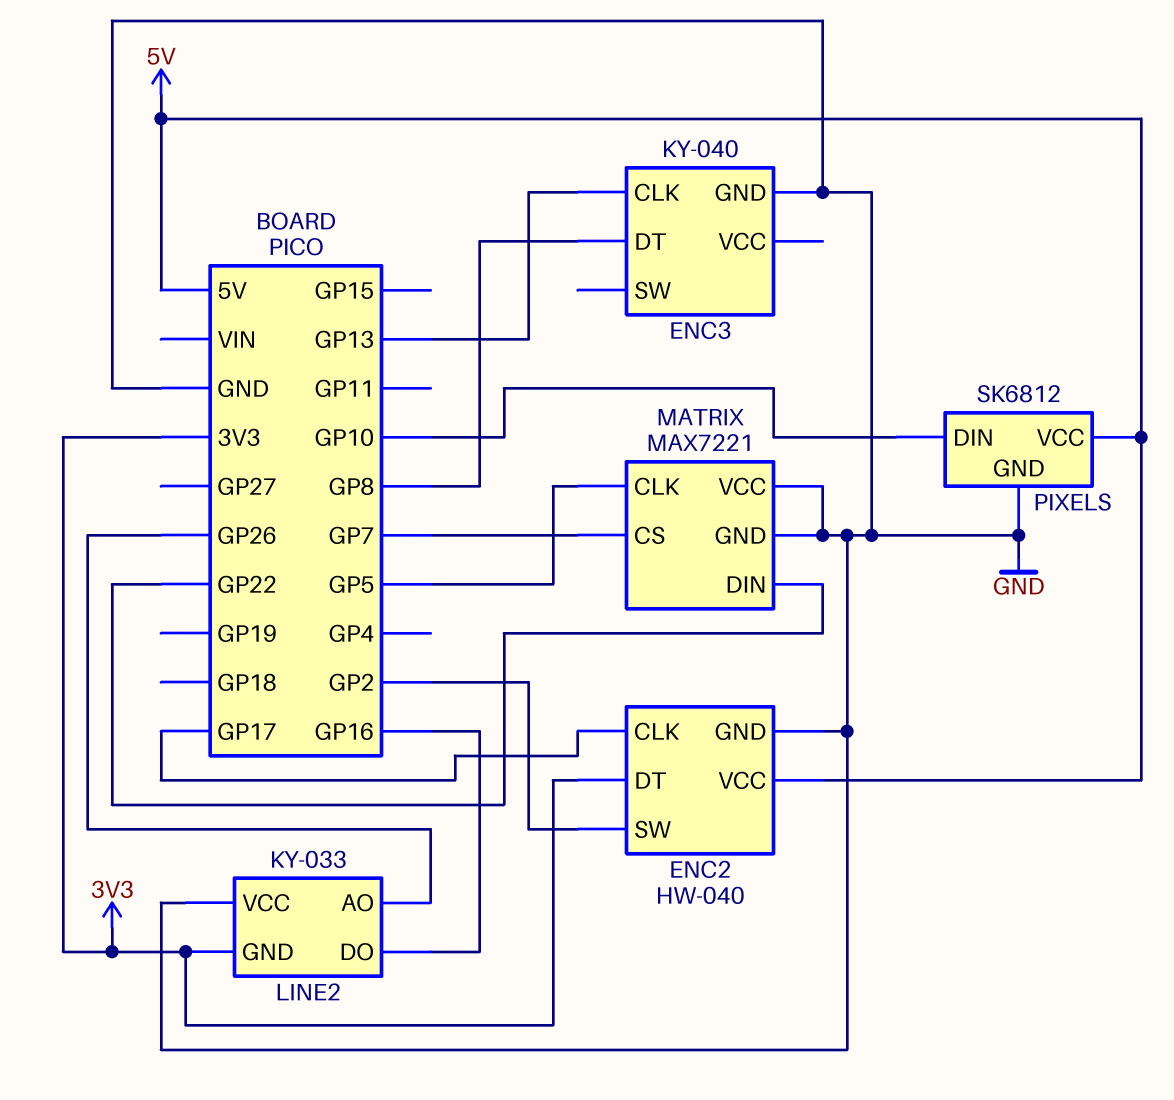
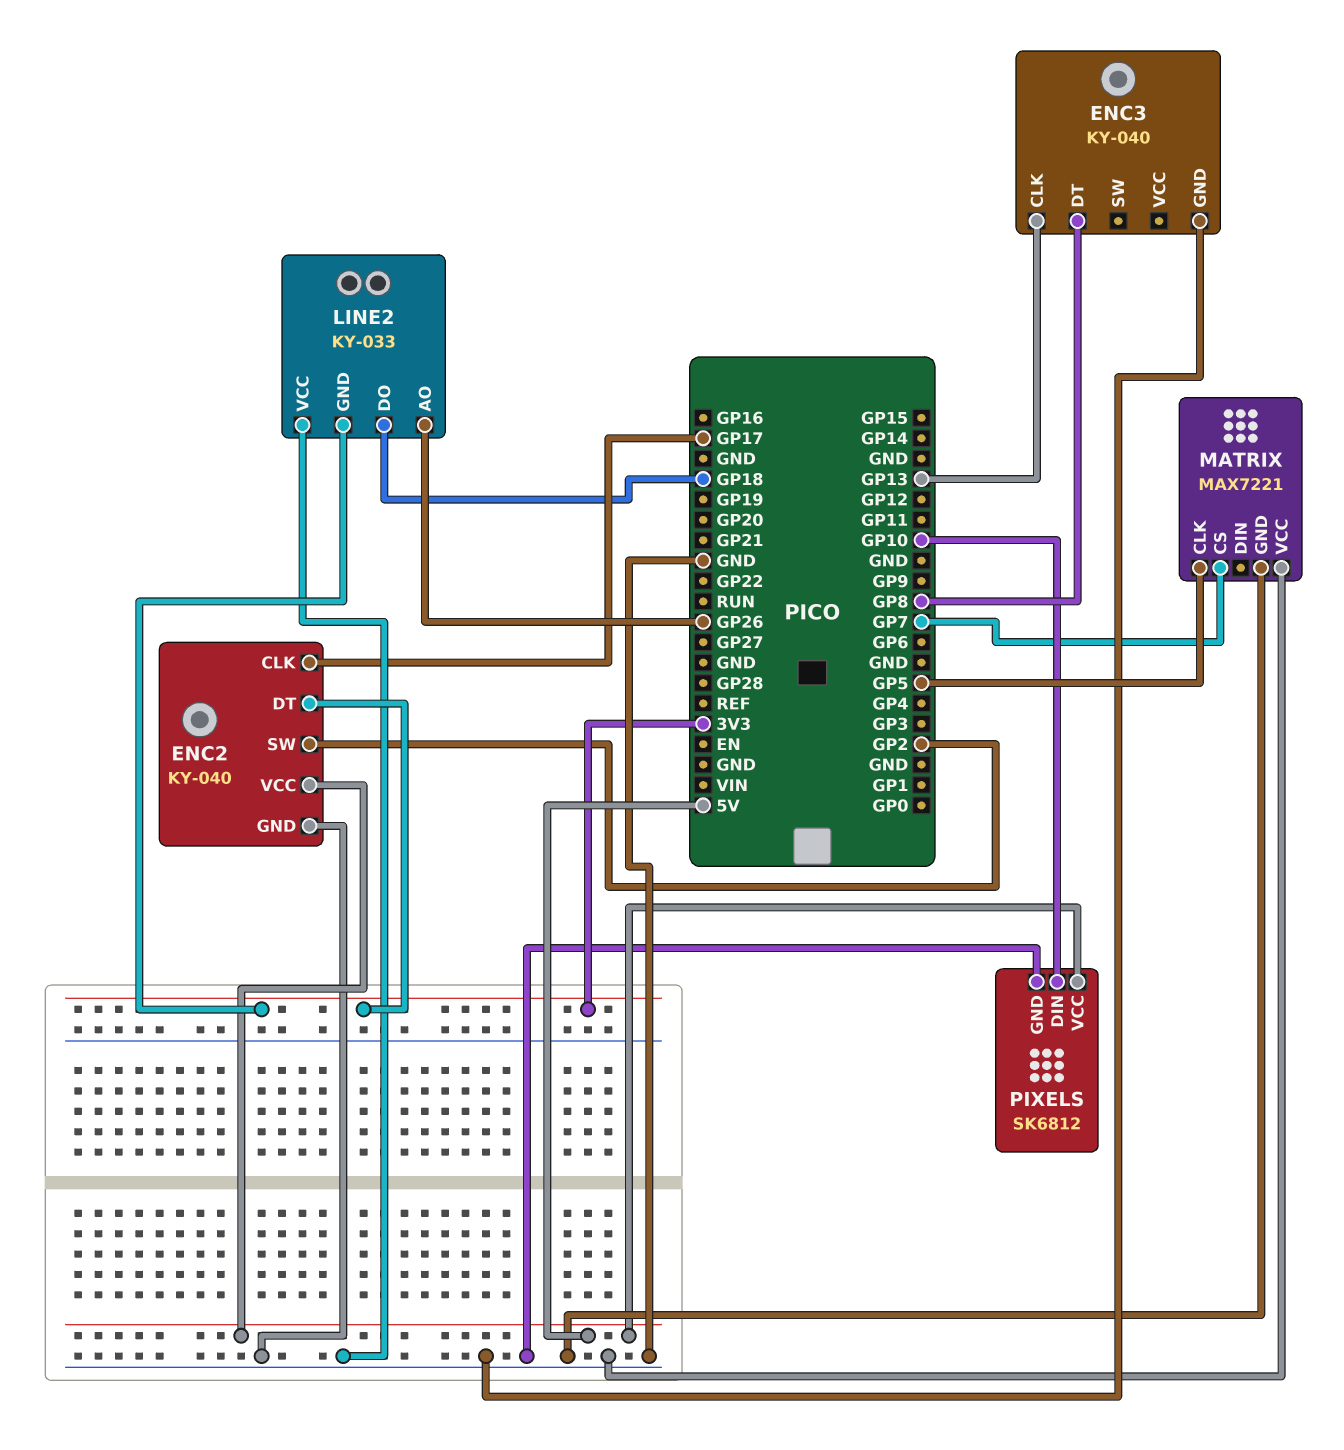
ENC2: HW-040 -> KY-040
LINE2 pin DO: GP16 -> GP18
MATRIX pin DIN: GP22 -> none

